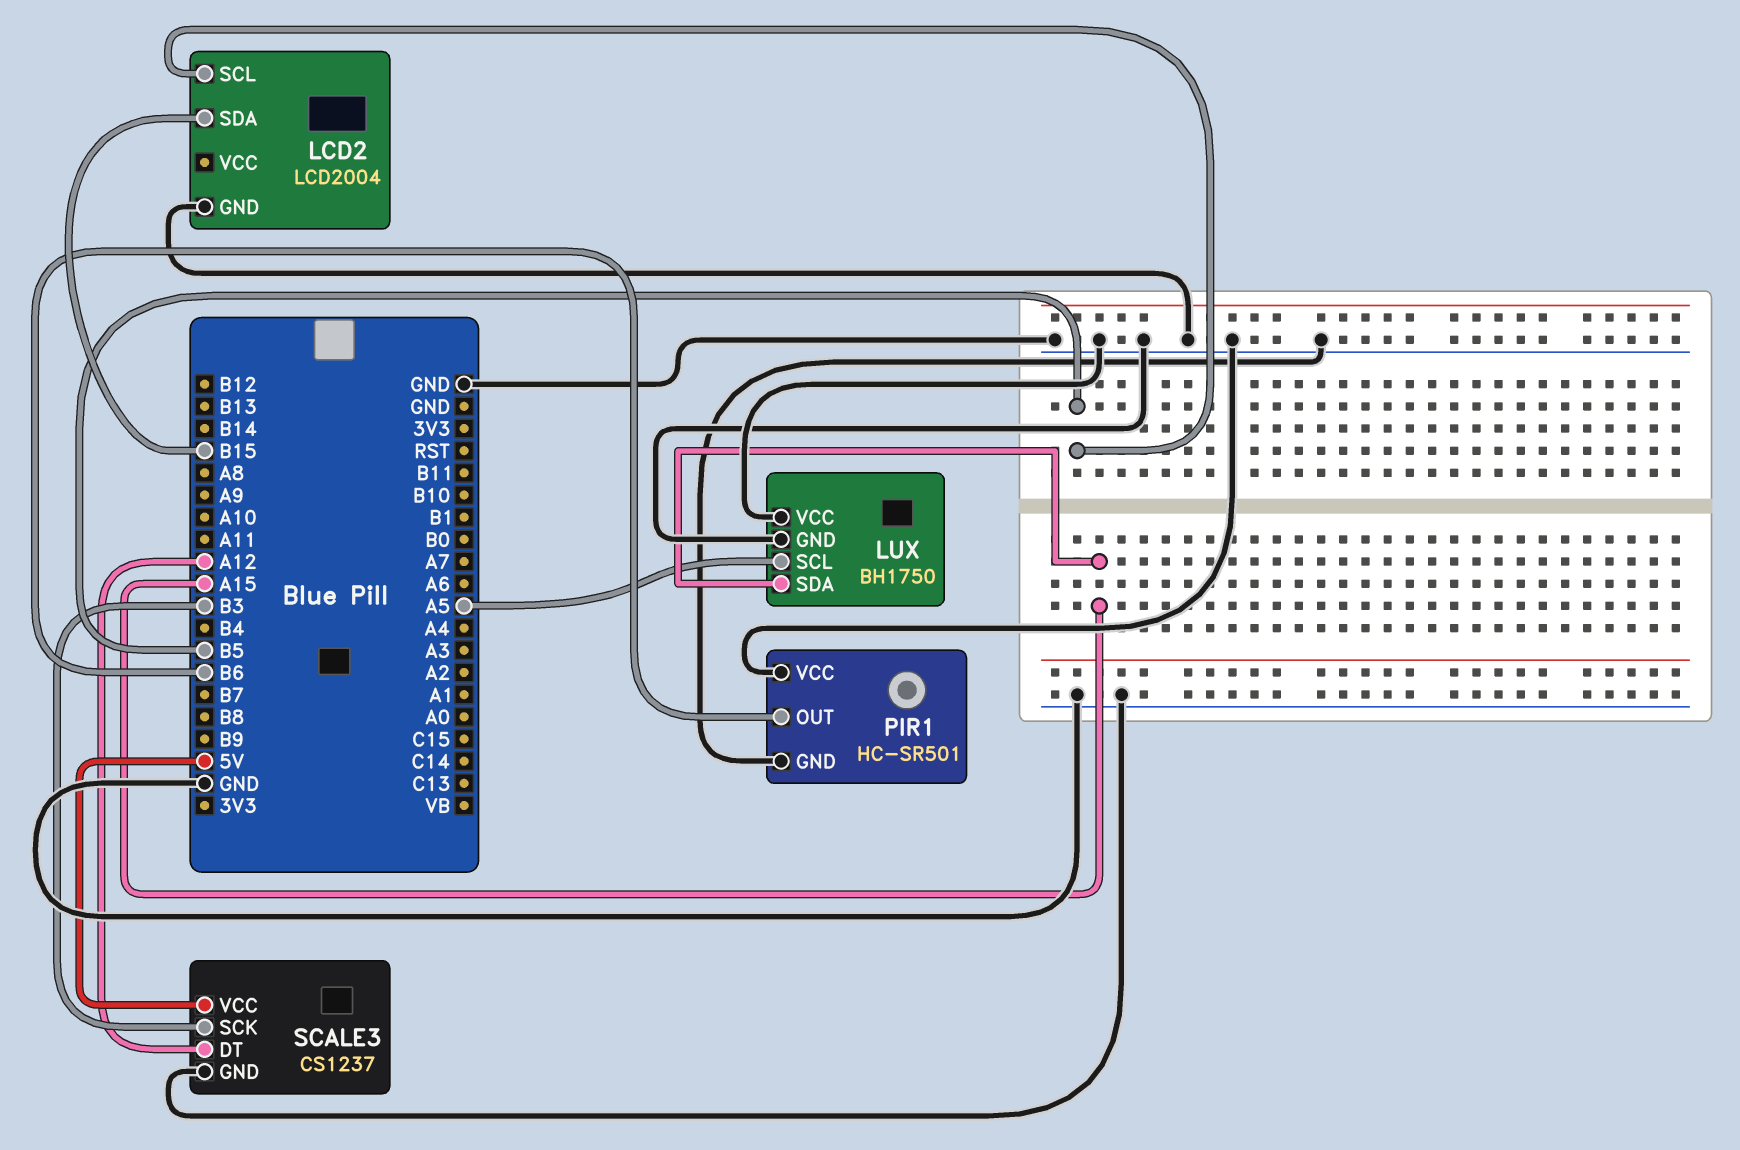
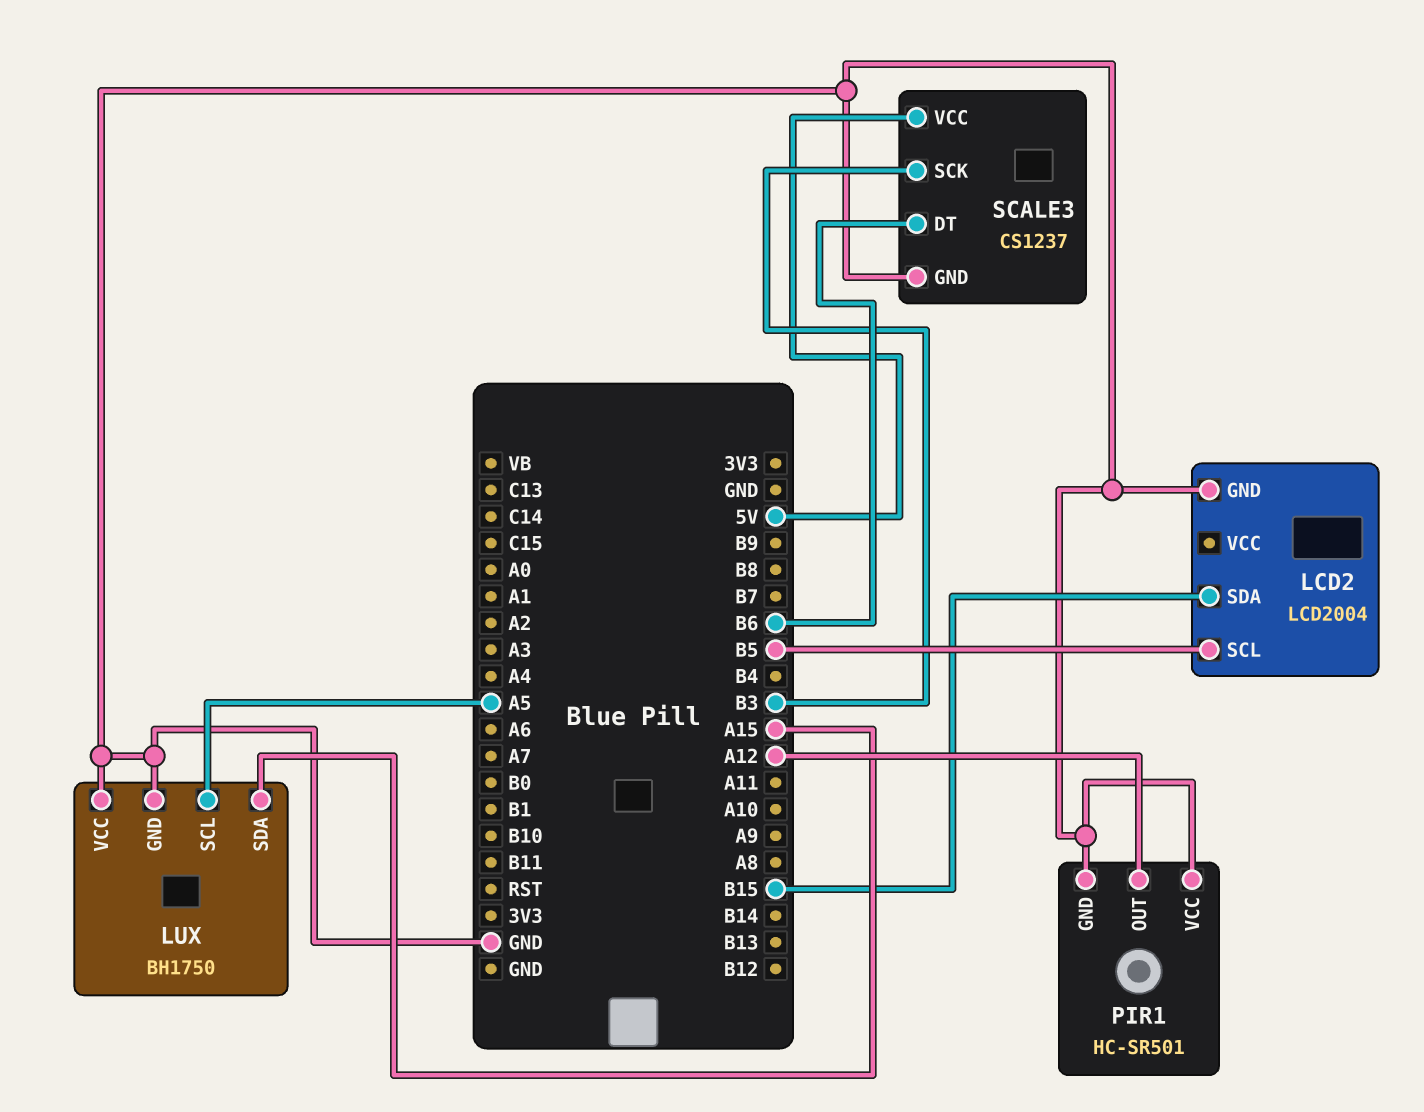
PIR1 pin OUT: B6 -> A12
SCALE3 pin DT: A12 -> B6

